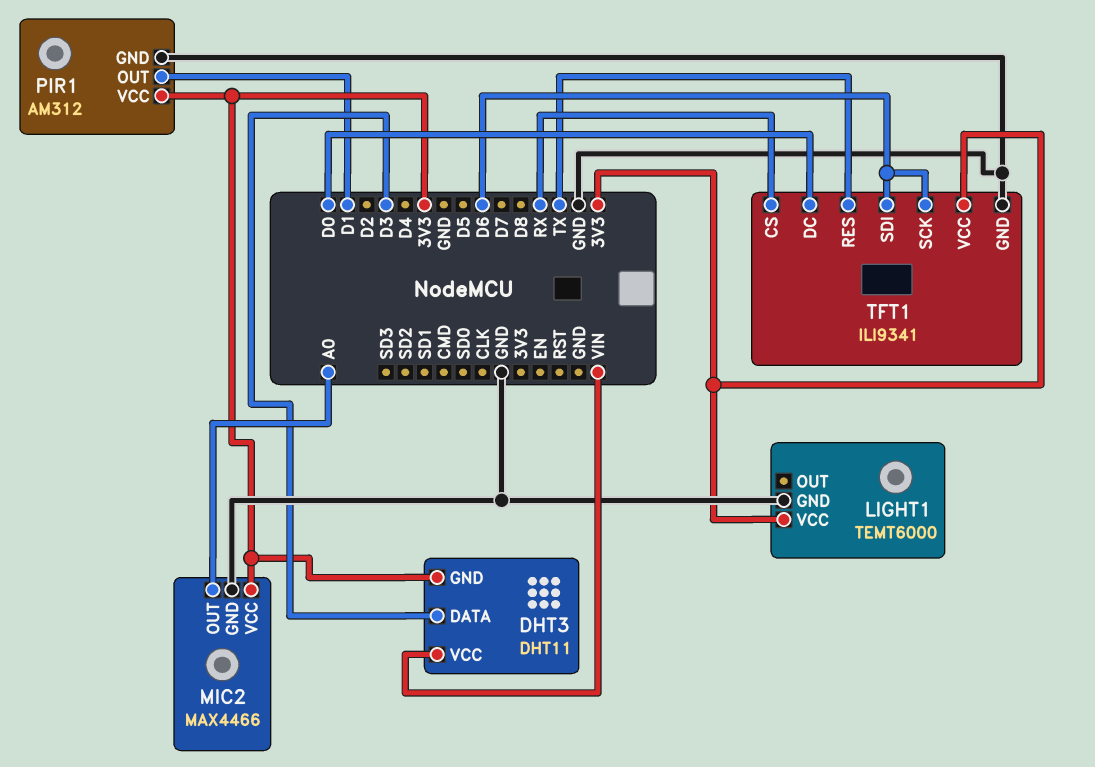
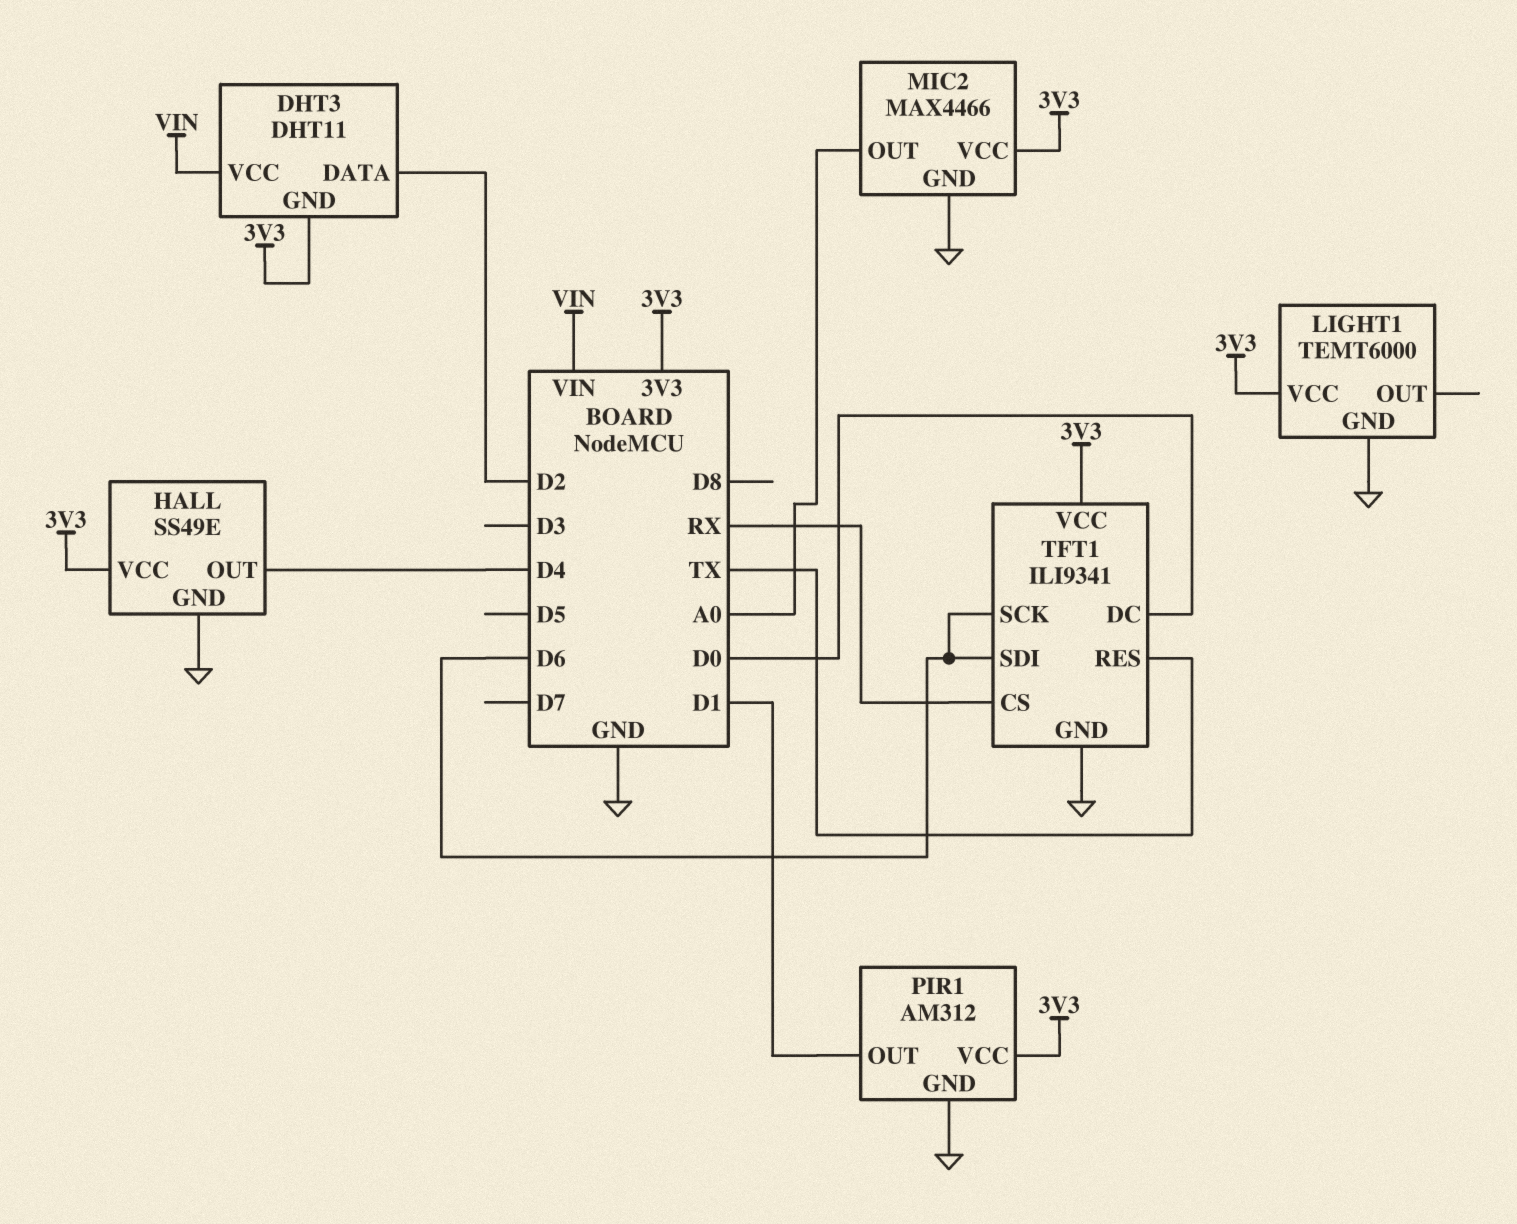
DHT3 pin DATA: D3 -> D2
HALL: none -> SS49E
HALL pin GND: none -> GND
HALL pin OUT: none -> D4
HALL pin VCC: none -> 3V3

